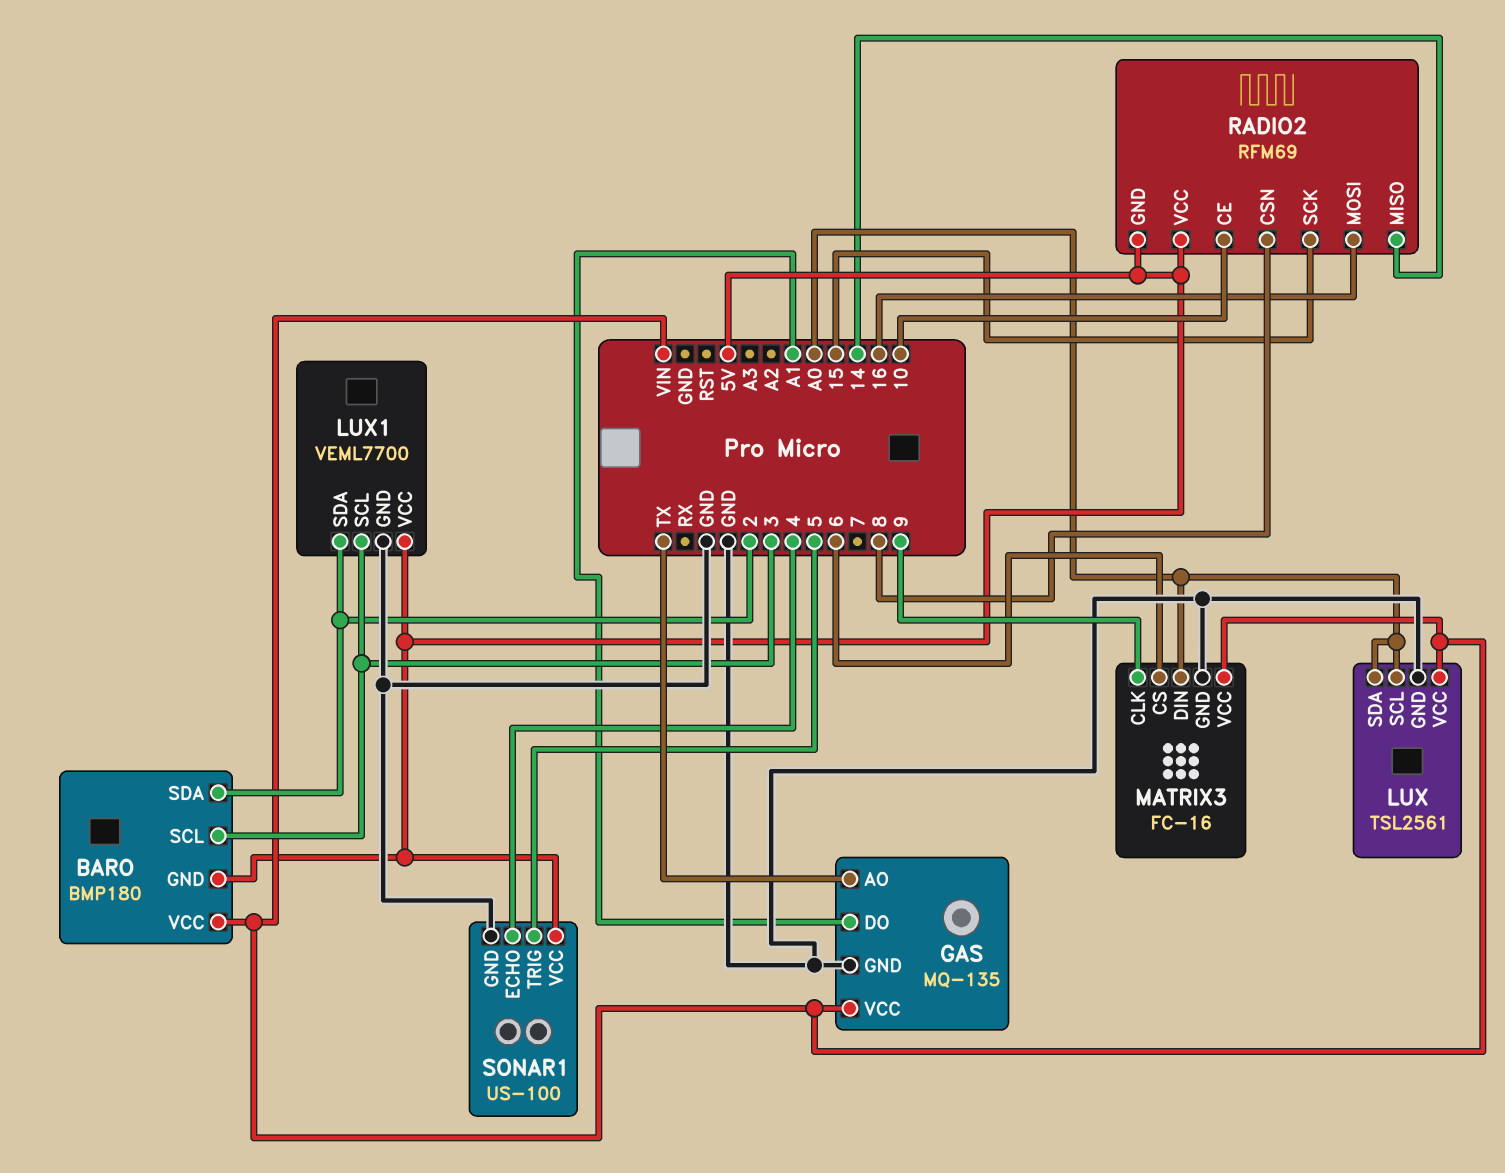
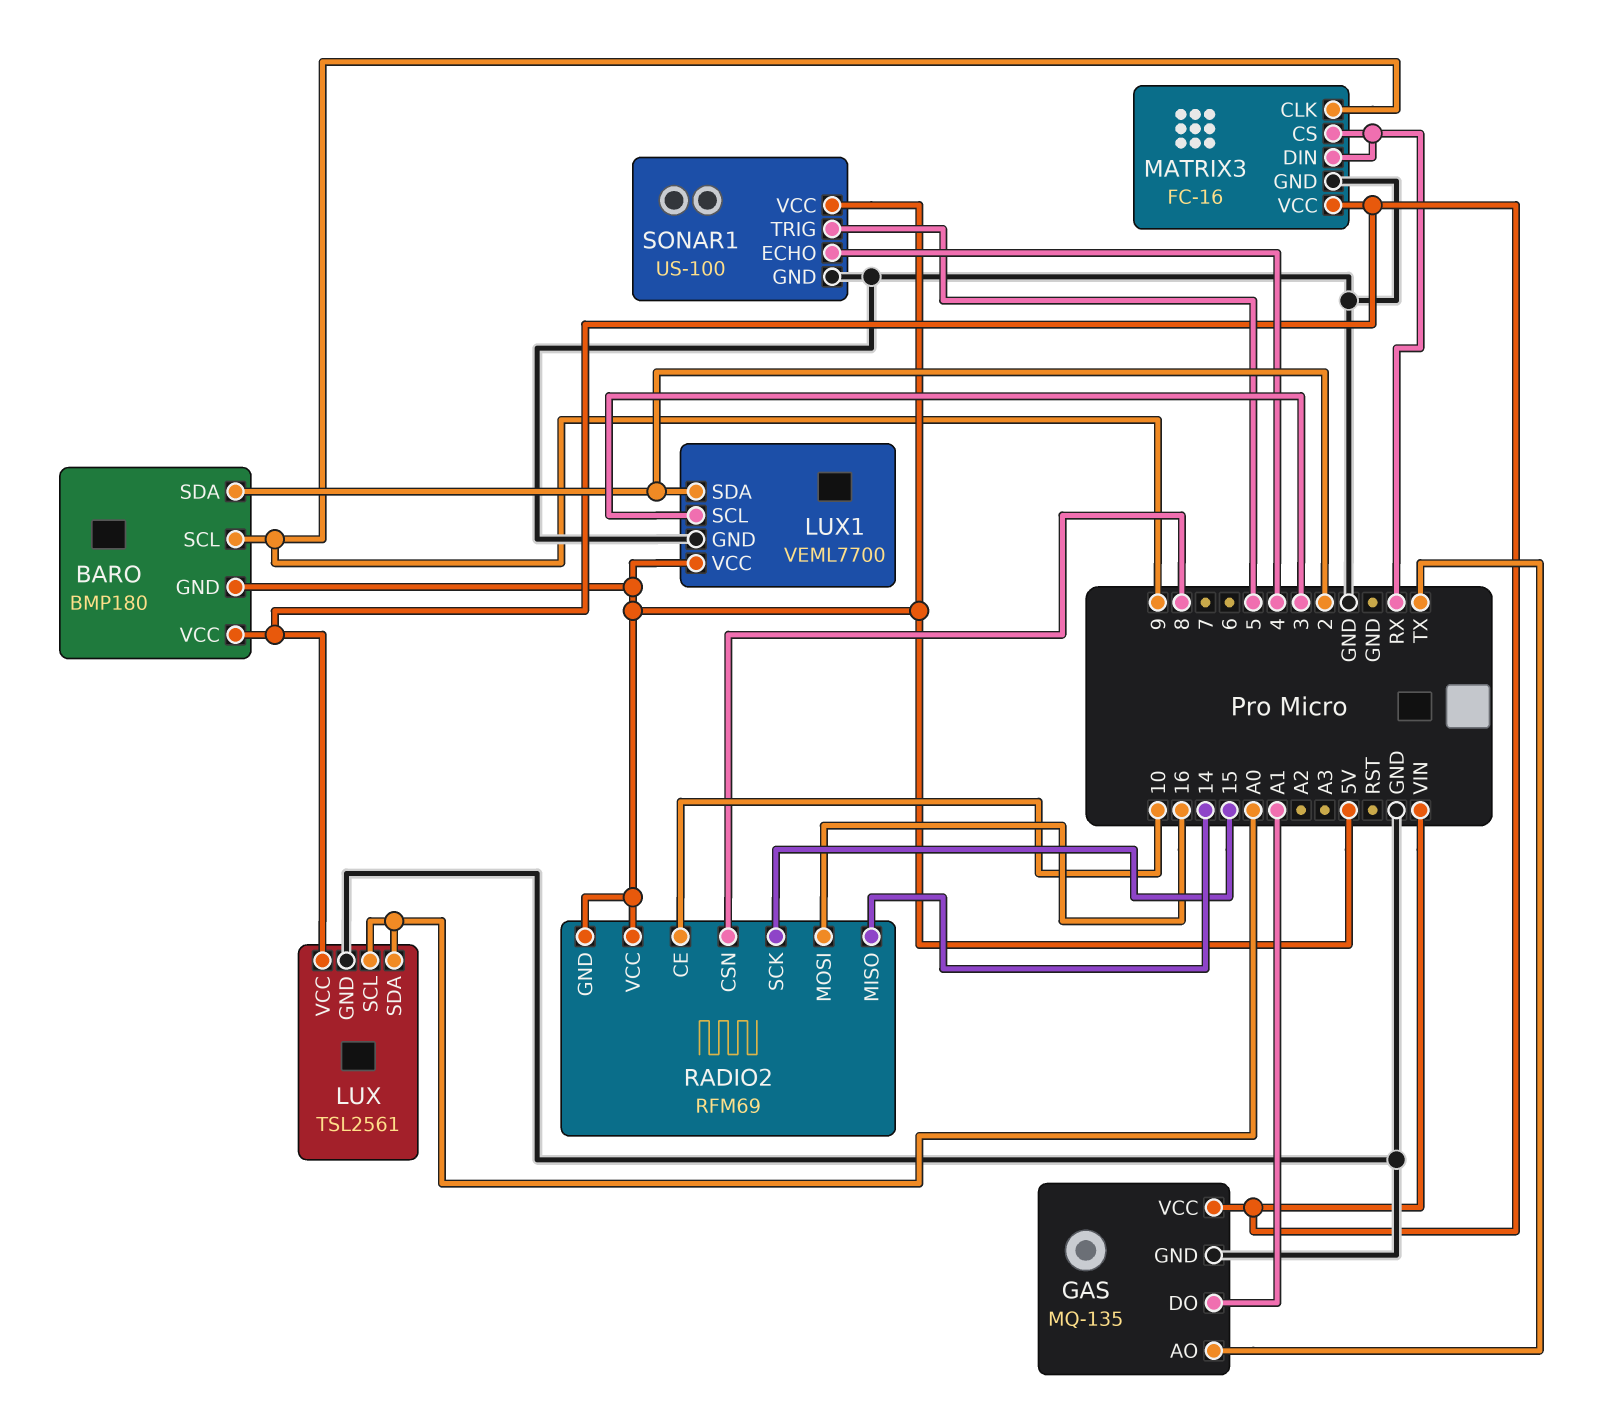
BARO pin SCL: 3 -> 9
MATRIX3 pin CS: 6 -> RX
MATRIX3 pin DIN: A0 -> RX

